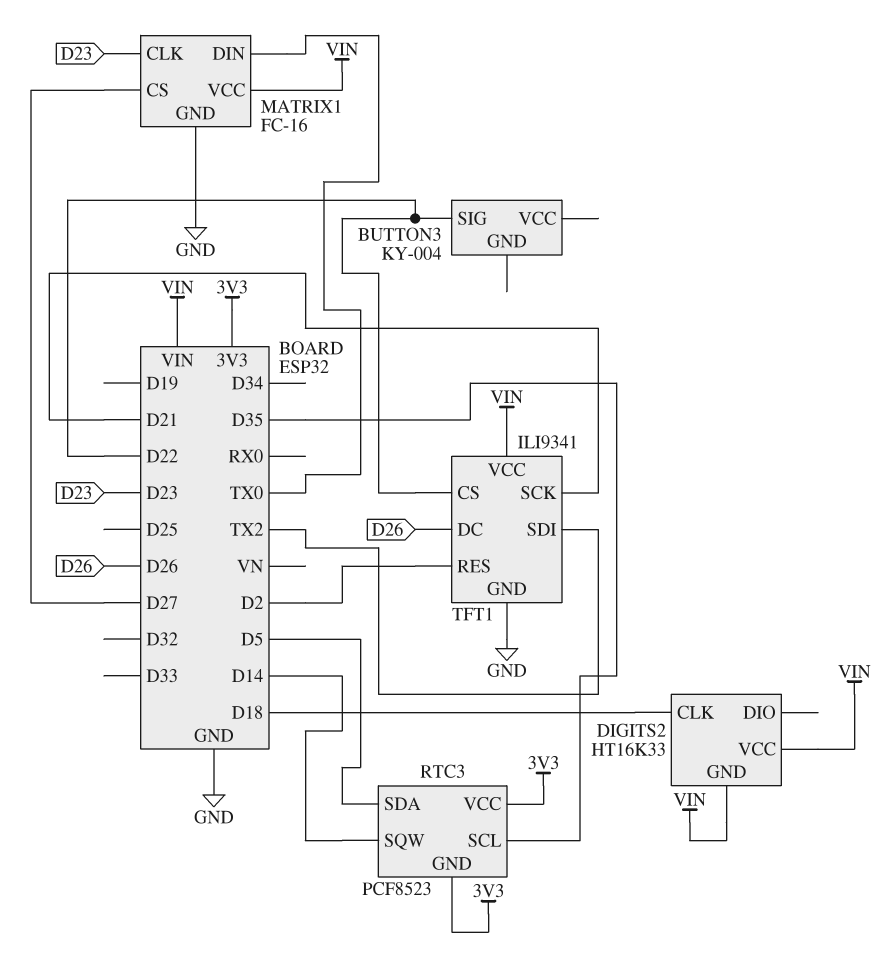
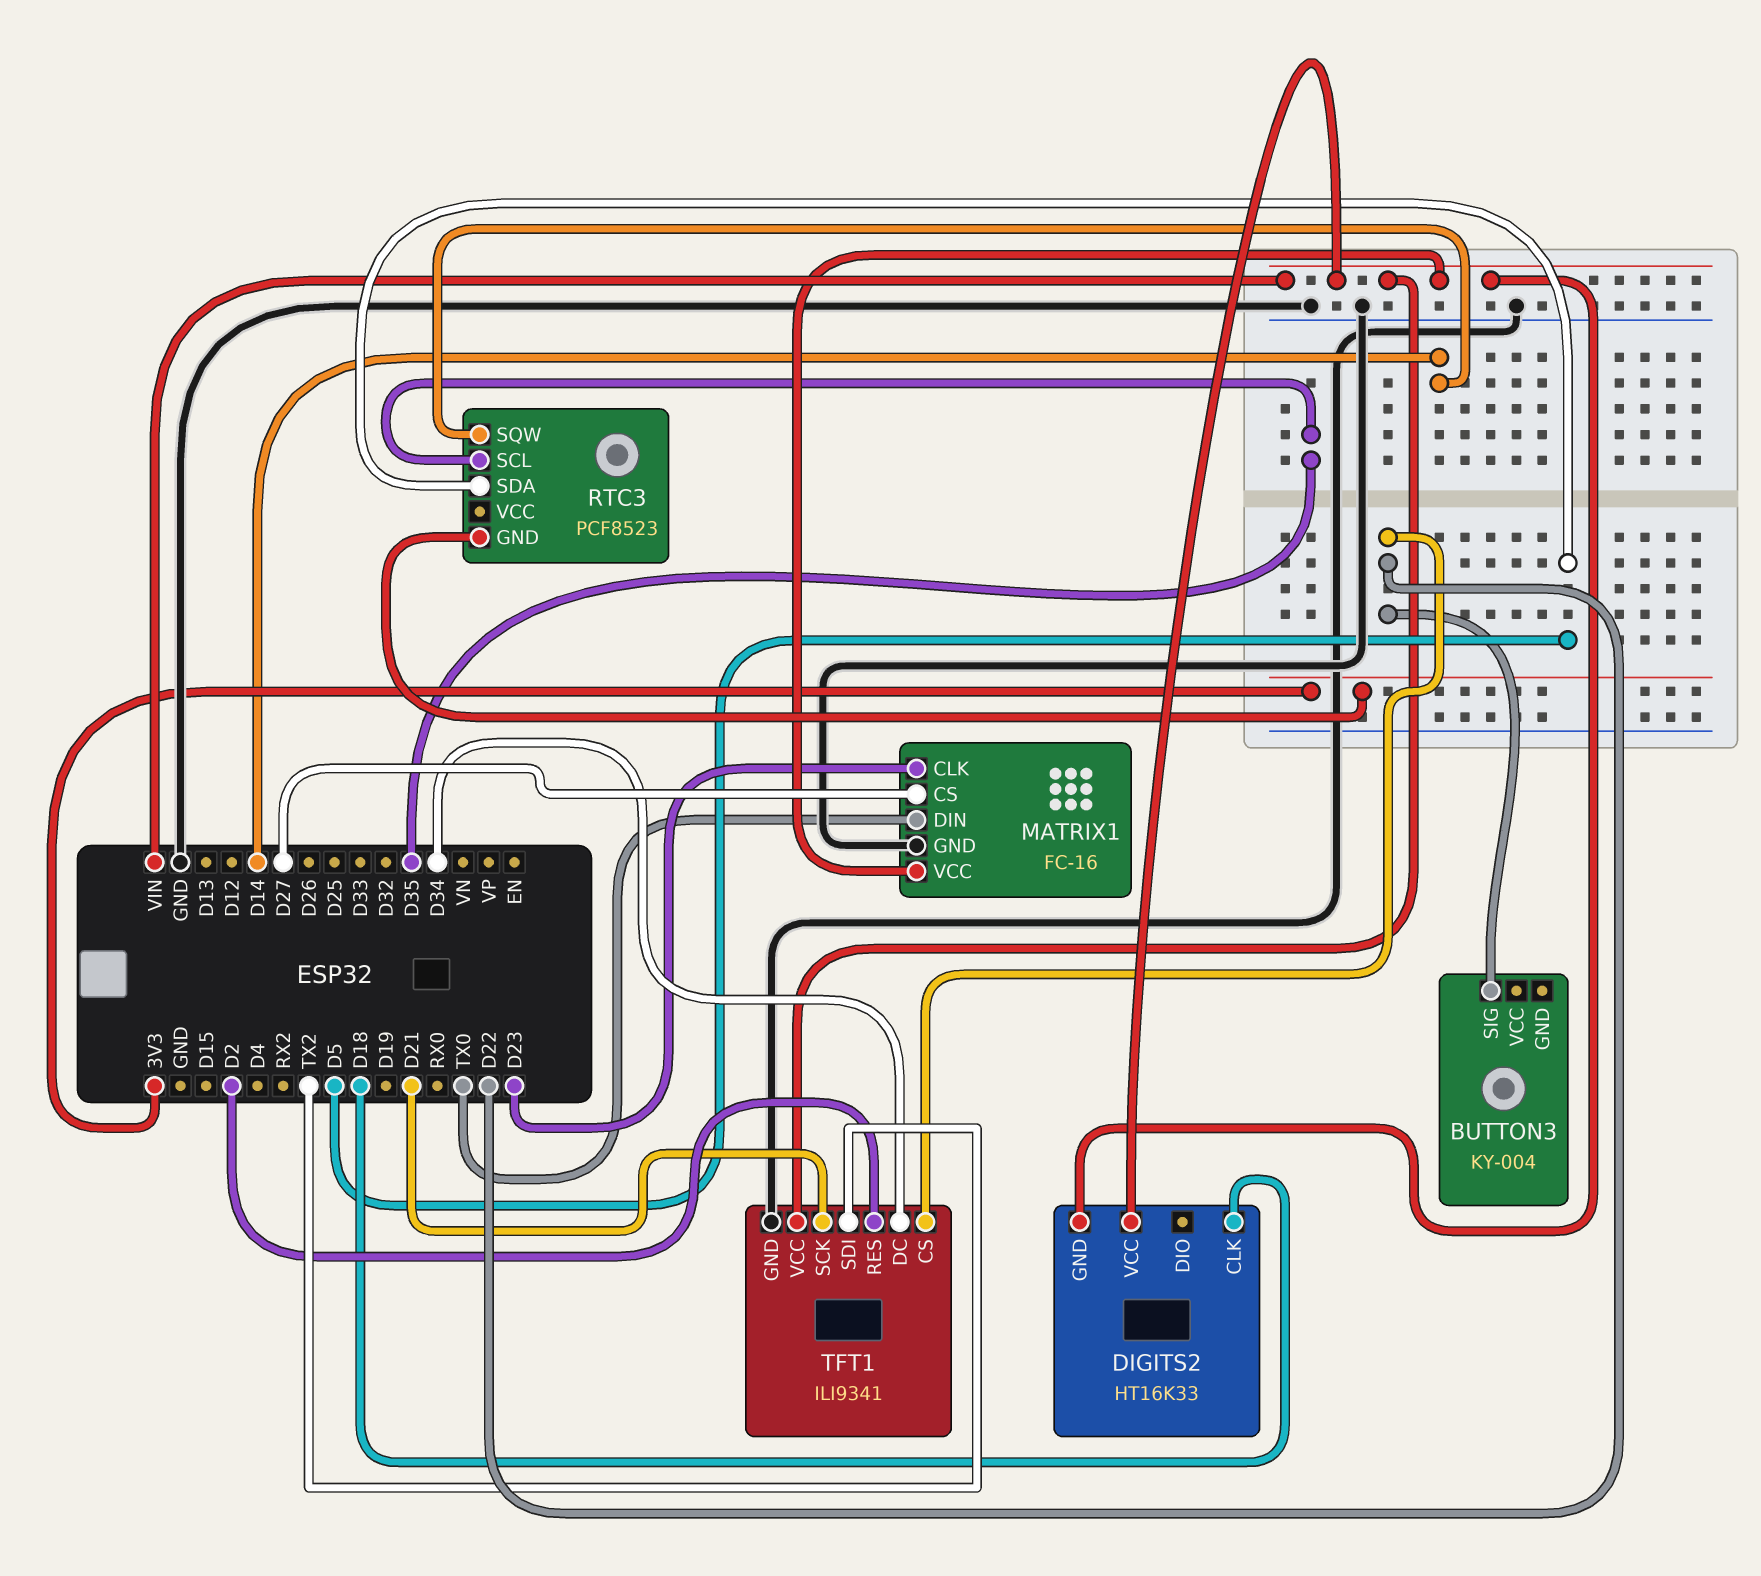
RTC3 pin VCC: 3V3 -> none
TFT1 pin DC: D26 -> D34

